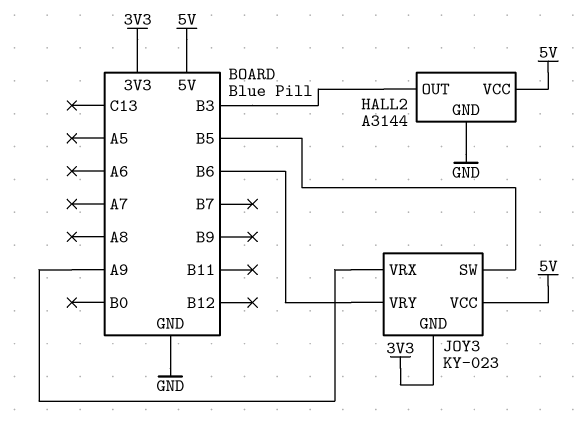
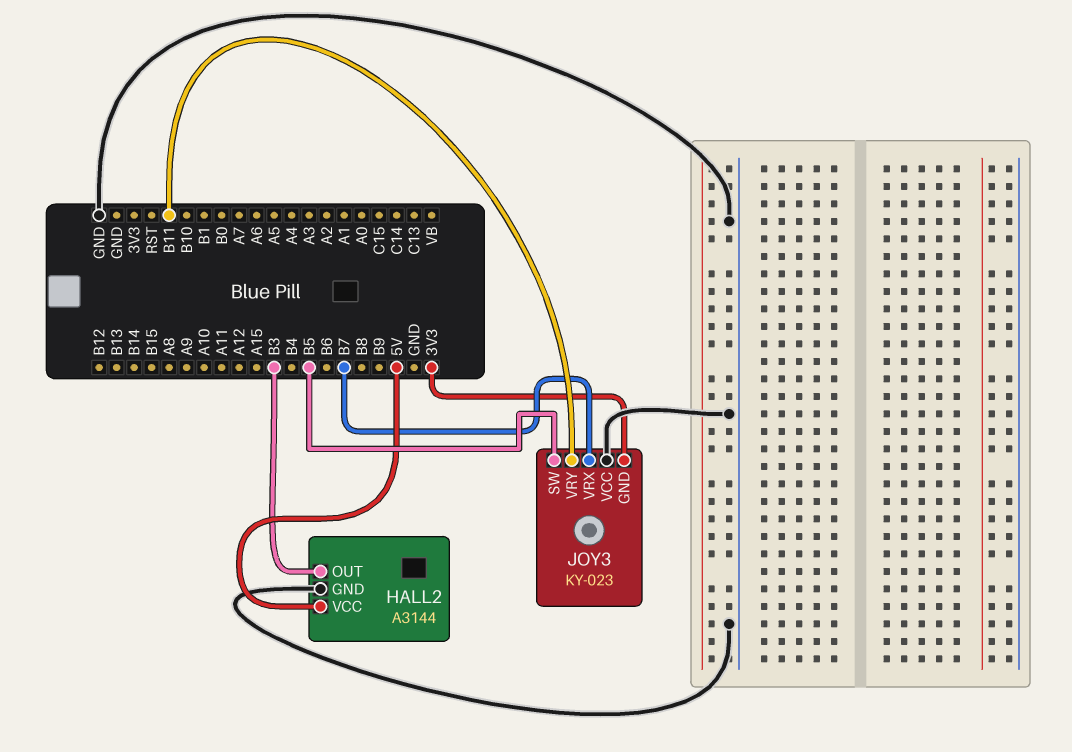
JOY3 pin VCC: 5V -> GND
JOY3 pin VRX: A9 -> B7
JOY3 pin VRY: B6 -> B11

